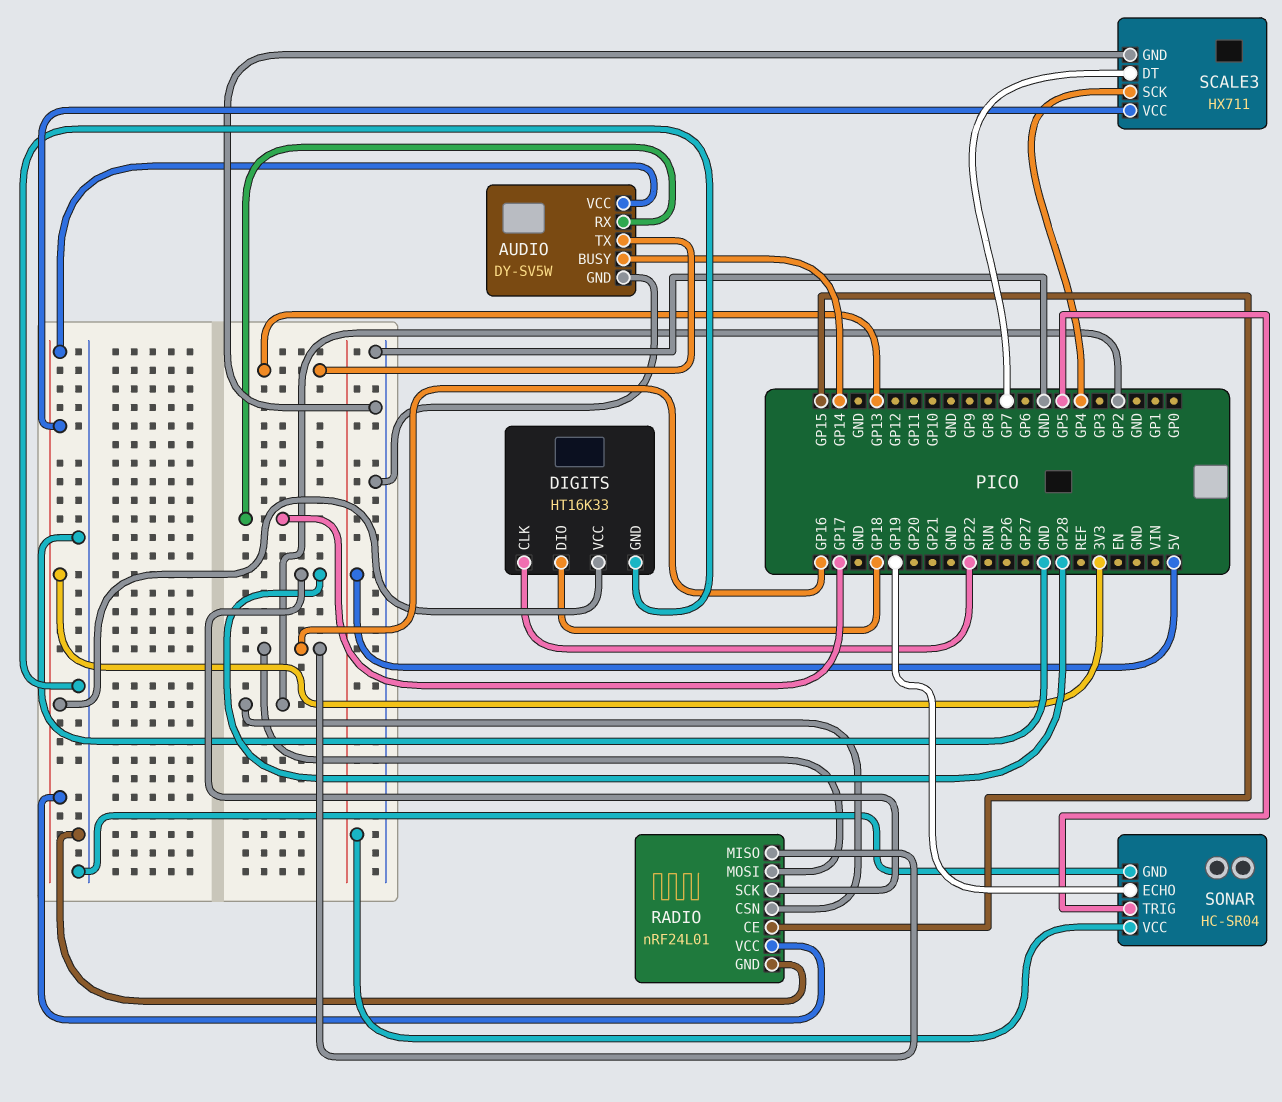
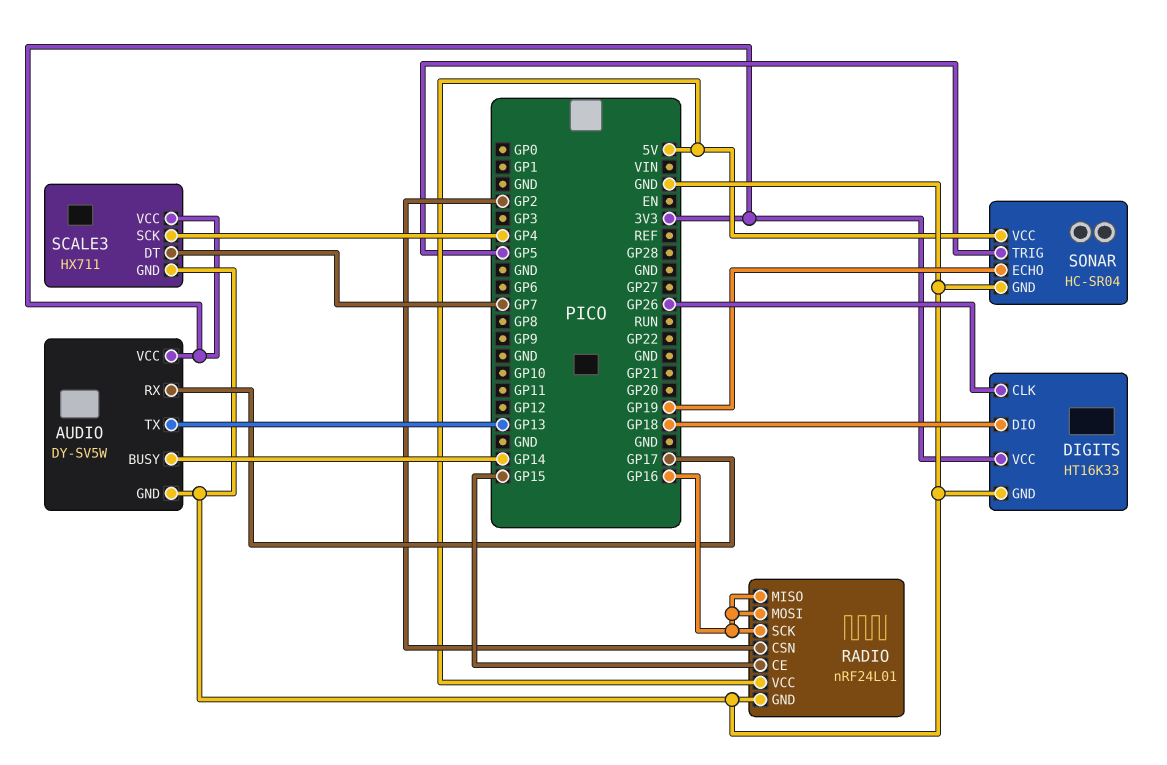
DIGITS pin CLK: GP22 -> GP26
RADIO pin SCK: GP28 -> GP16
RADIO pin VCC: 3V3 -> 5V

